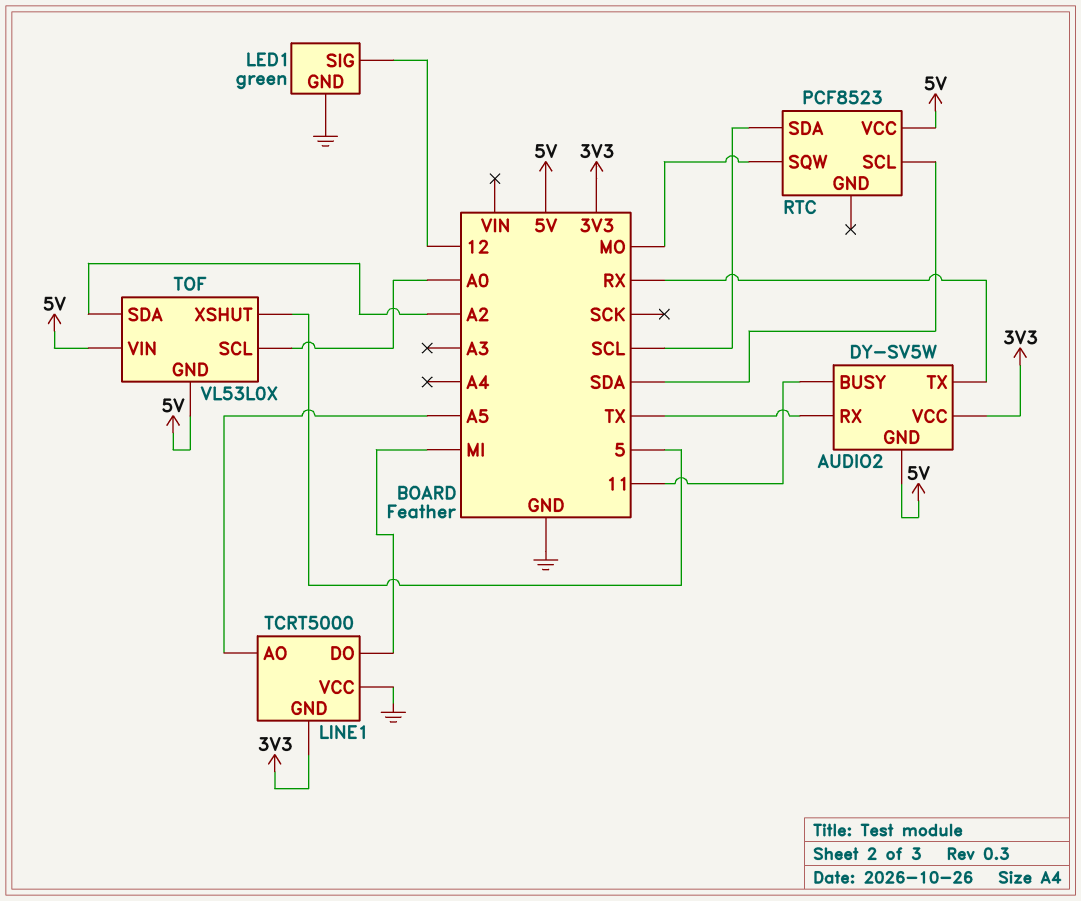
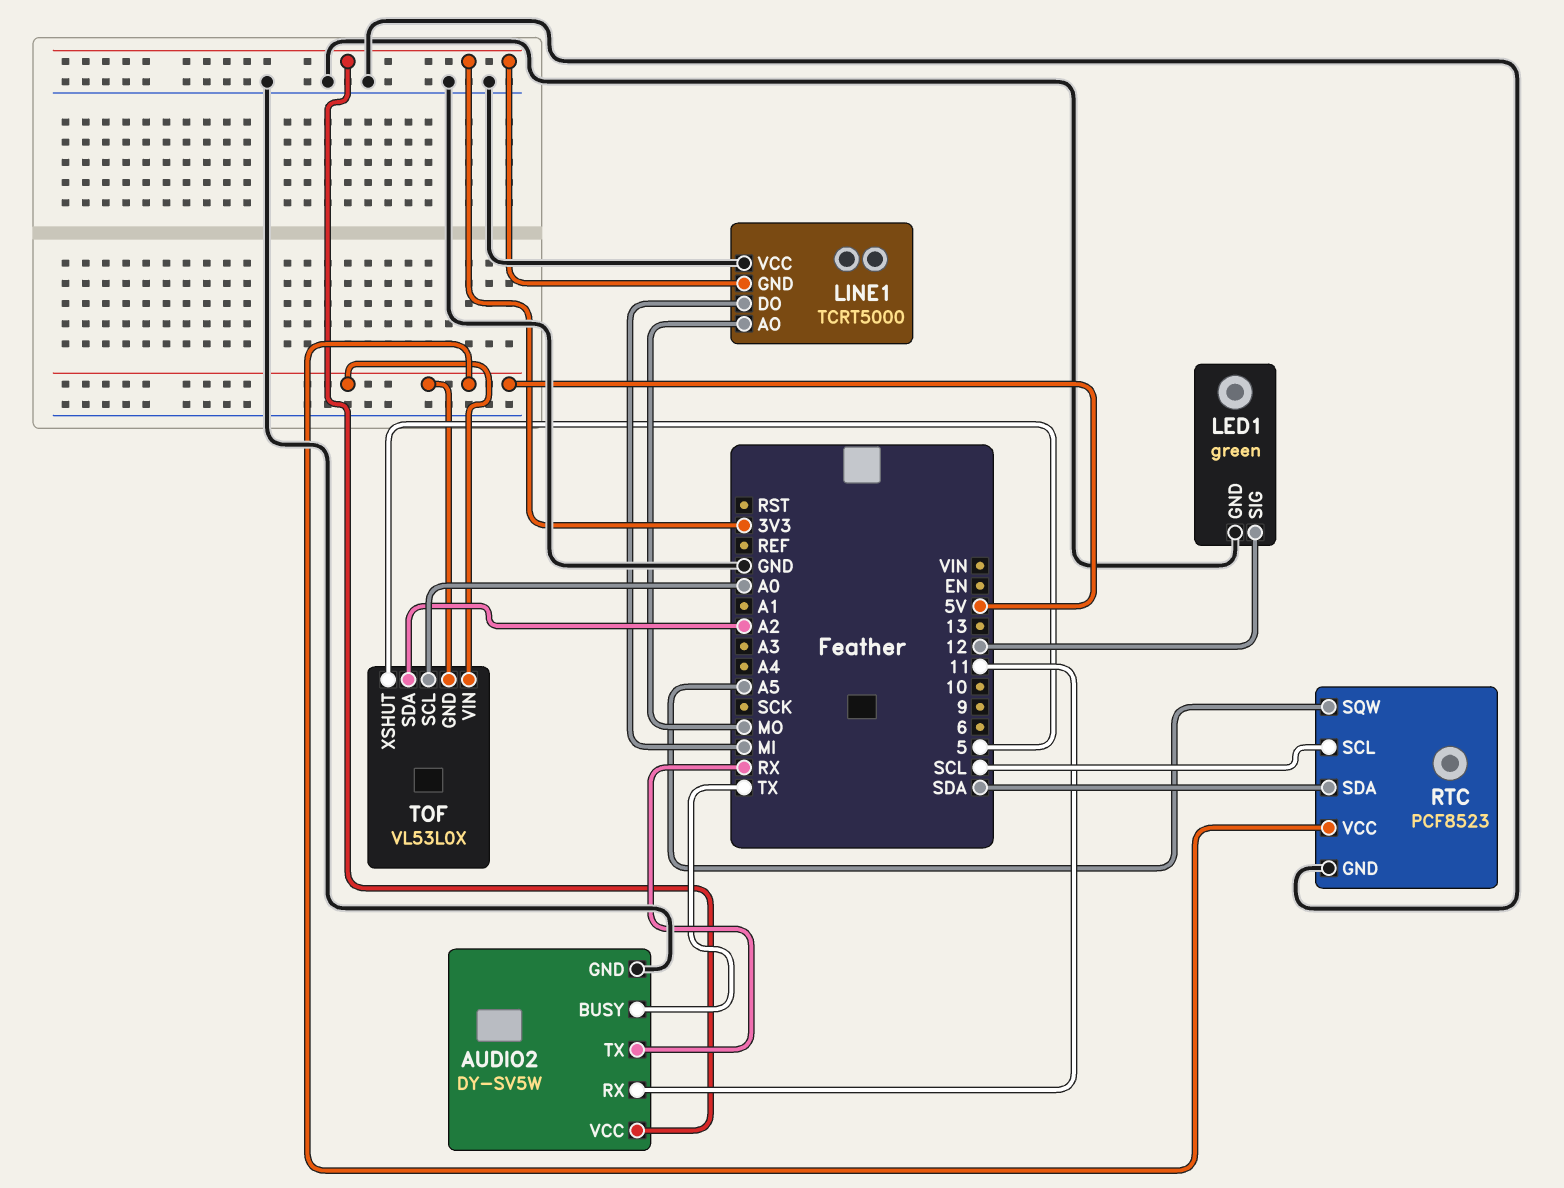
AUDIO2 pin BUSY: 11 -> TX
AUDIO2 pin GND: 5V -> GND
AUDIO2 pin RX: TX -> 11
LINE1 pin AO: A5 -> MO
RTC pin GND: none -> GND
RTC pin SCL: SDA -> SCL
RTC pin SDA: SCL -> SDA
RTC pin SQW: MO -> A5

